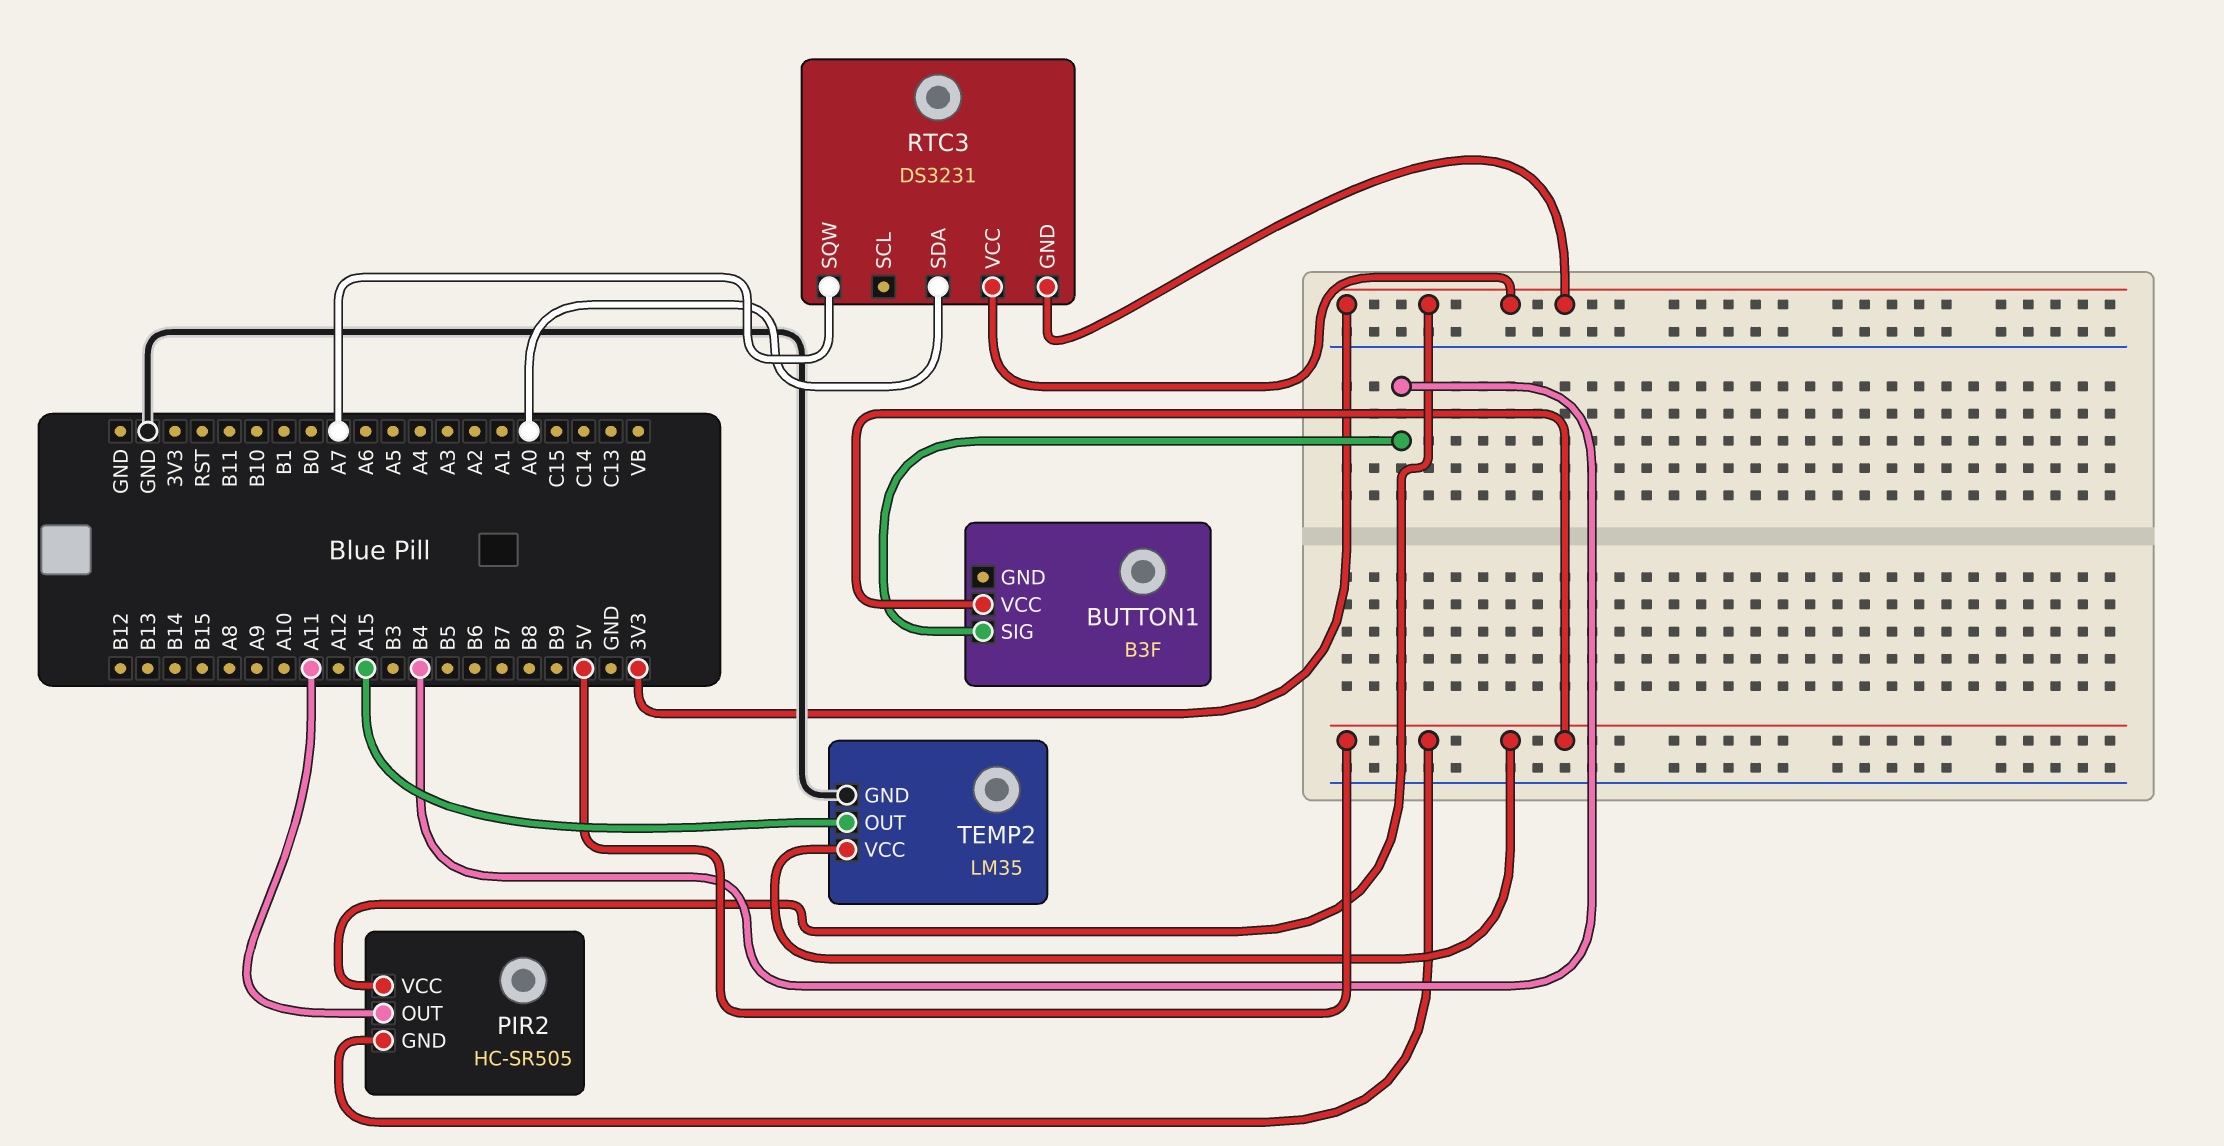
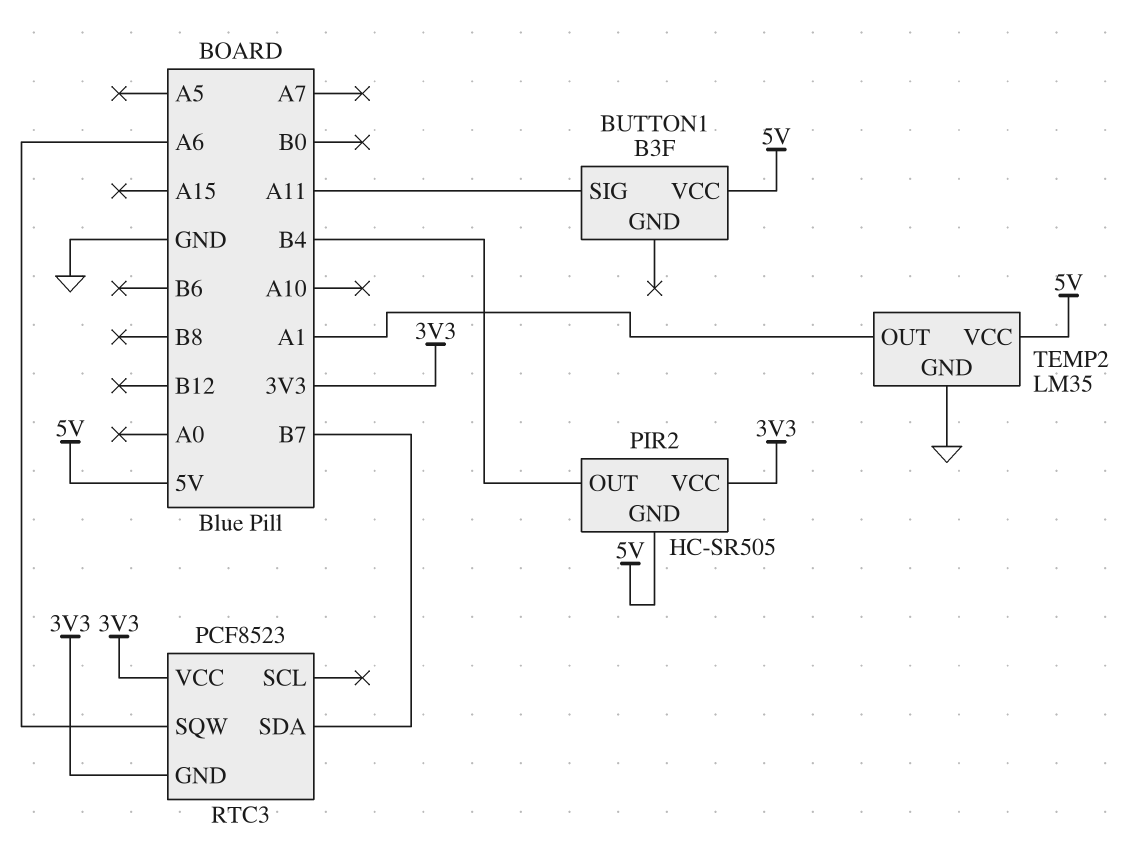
BUTTON1 pin SIG: B4 -> A11
PIR2 pin OUT: A11 -> B4
RTC3: DS3231 -> PCF8523
RTC3 pin SDA: A0 -> B7
RTC3 pin SQW: A7 -> A6
TEMP2 pin OUT: A15 -> A1

